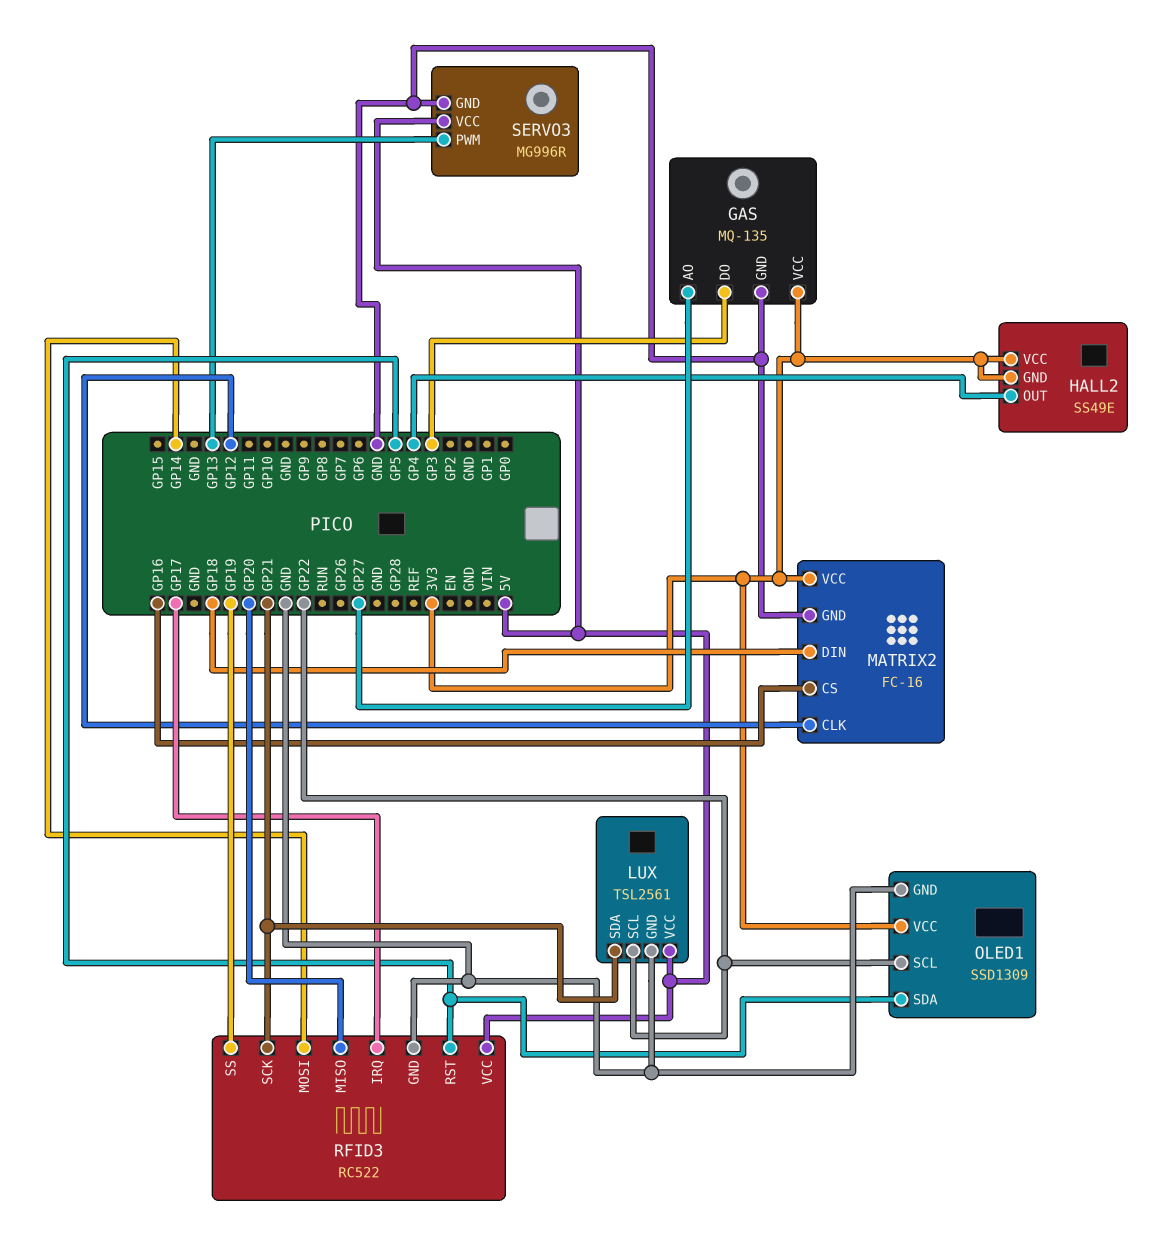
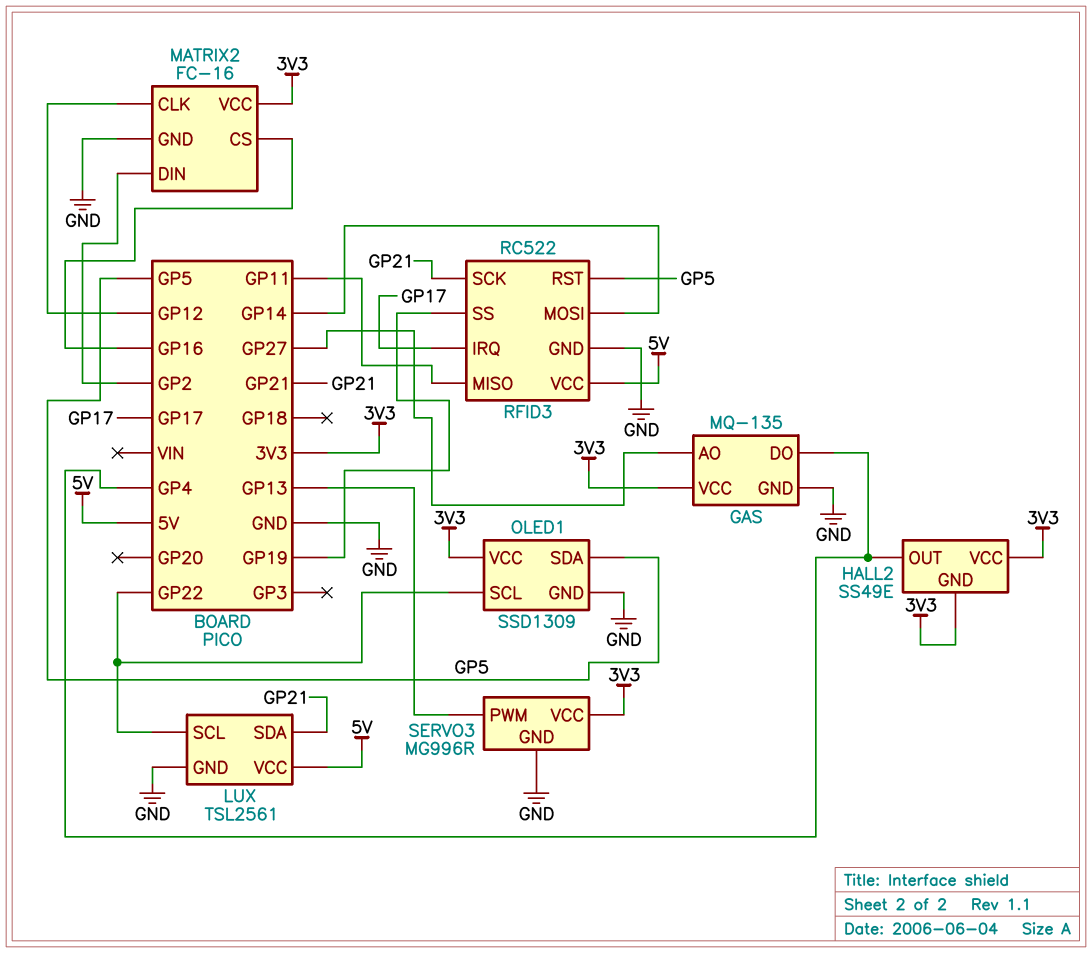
GAS pin DO: GP3 -> GP4
MATRIX2 pin DIN: GP18 -> GP2
RFID3 pin MISO: GP20 -> GP11
SERVO3 pin VCC: 5V -> 3V3

